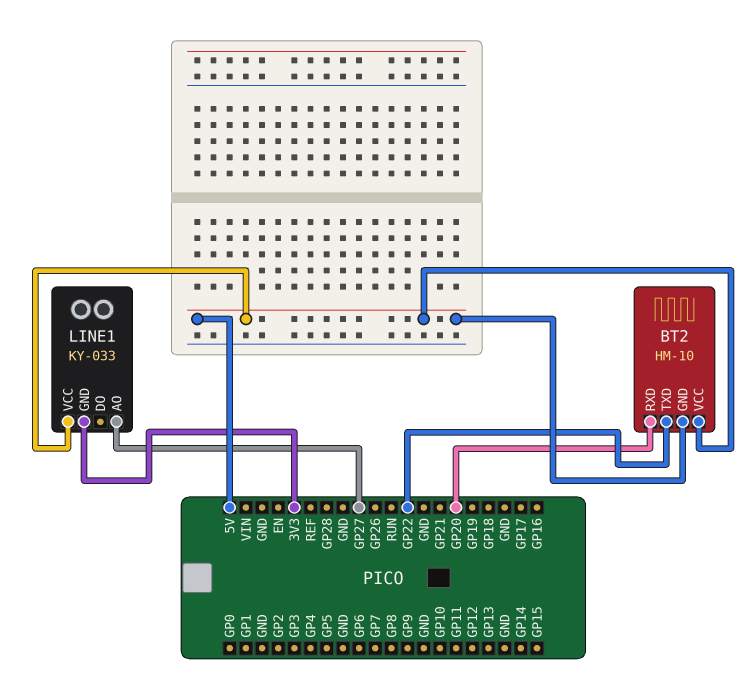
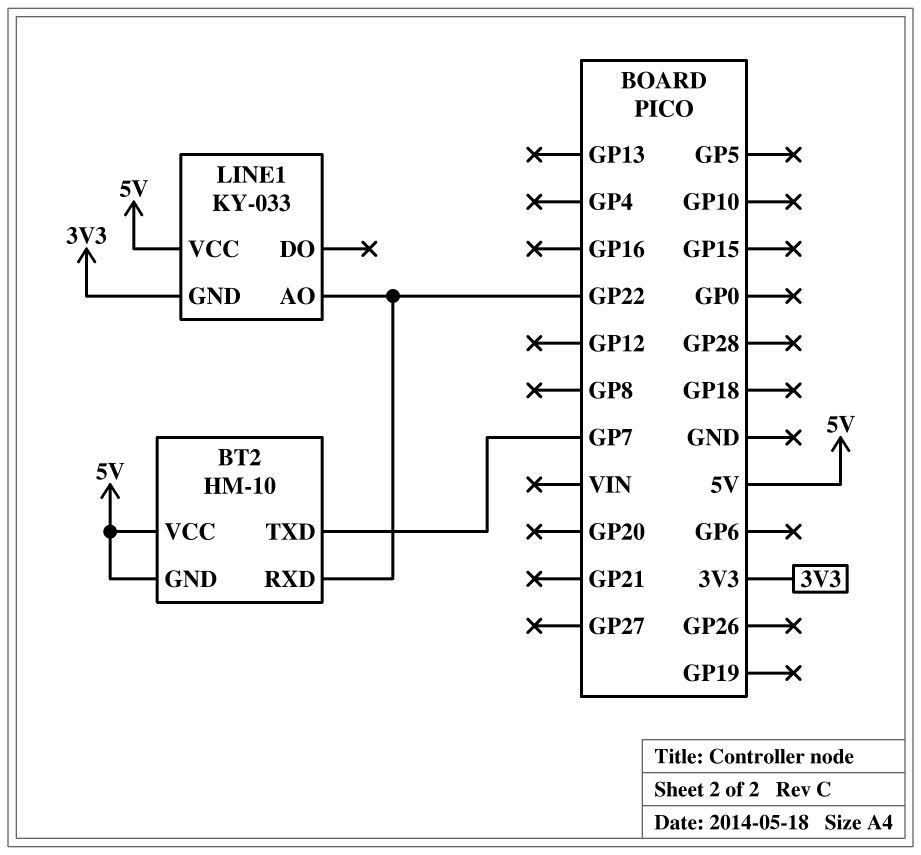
BT2 pin RXD: GP20 -> GP22
BT2 pin TXD: GP22 -> GP7
LINE1 pin AO: GP27 -> GP22

